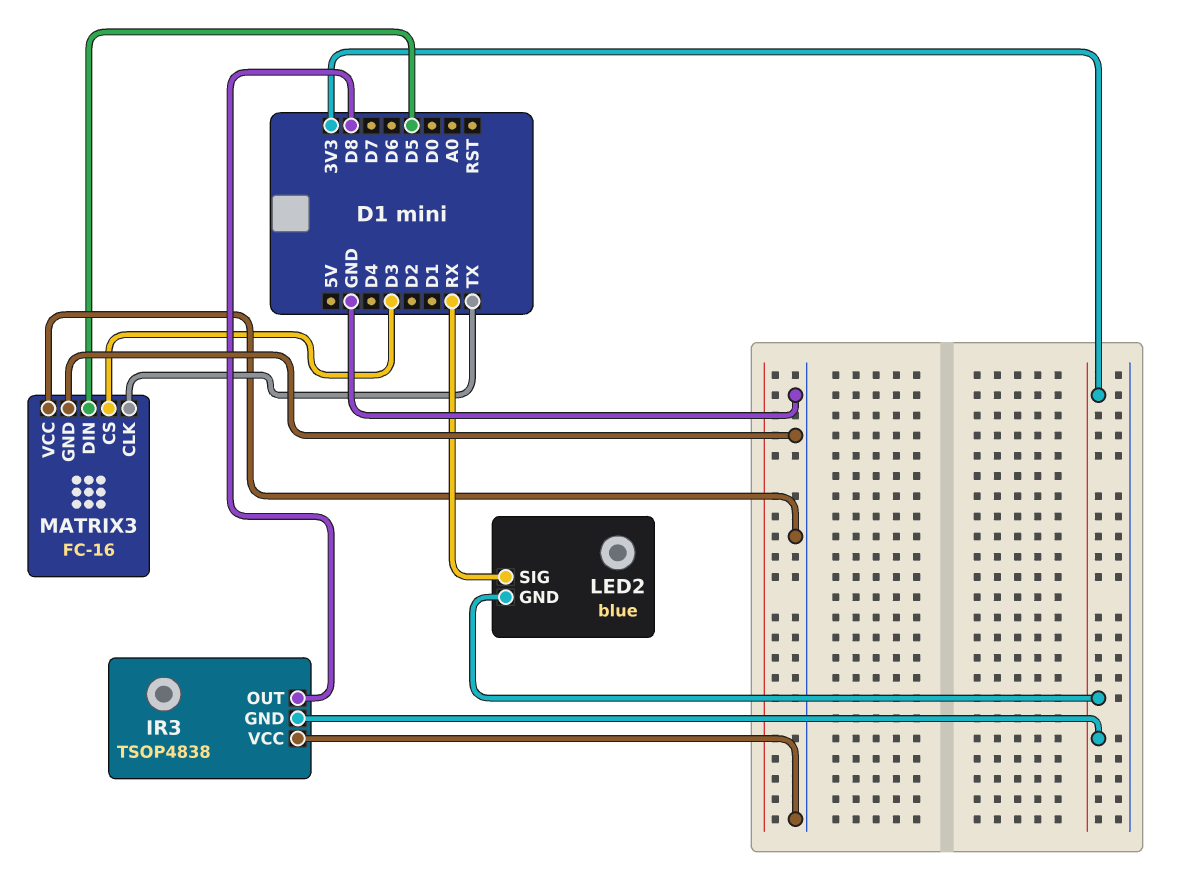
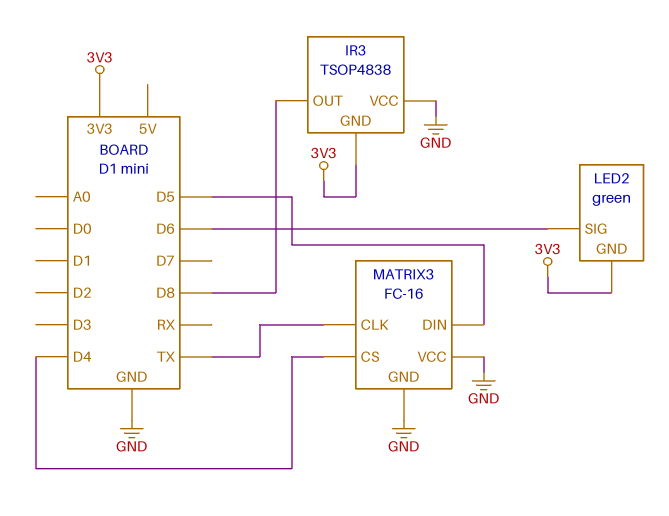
LED2: blue -> green
LED2 pin SIG: RX -> D6
MATRIX3 pin CS: D3 -> D4

